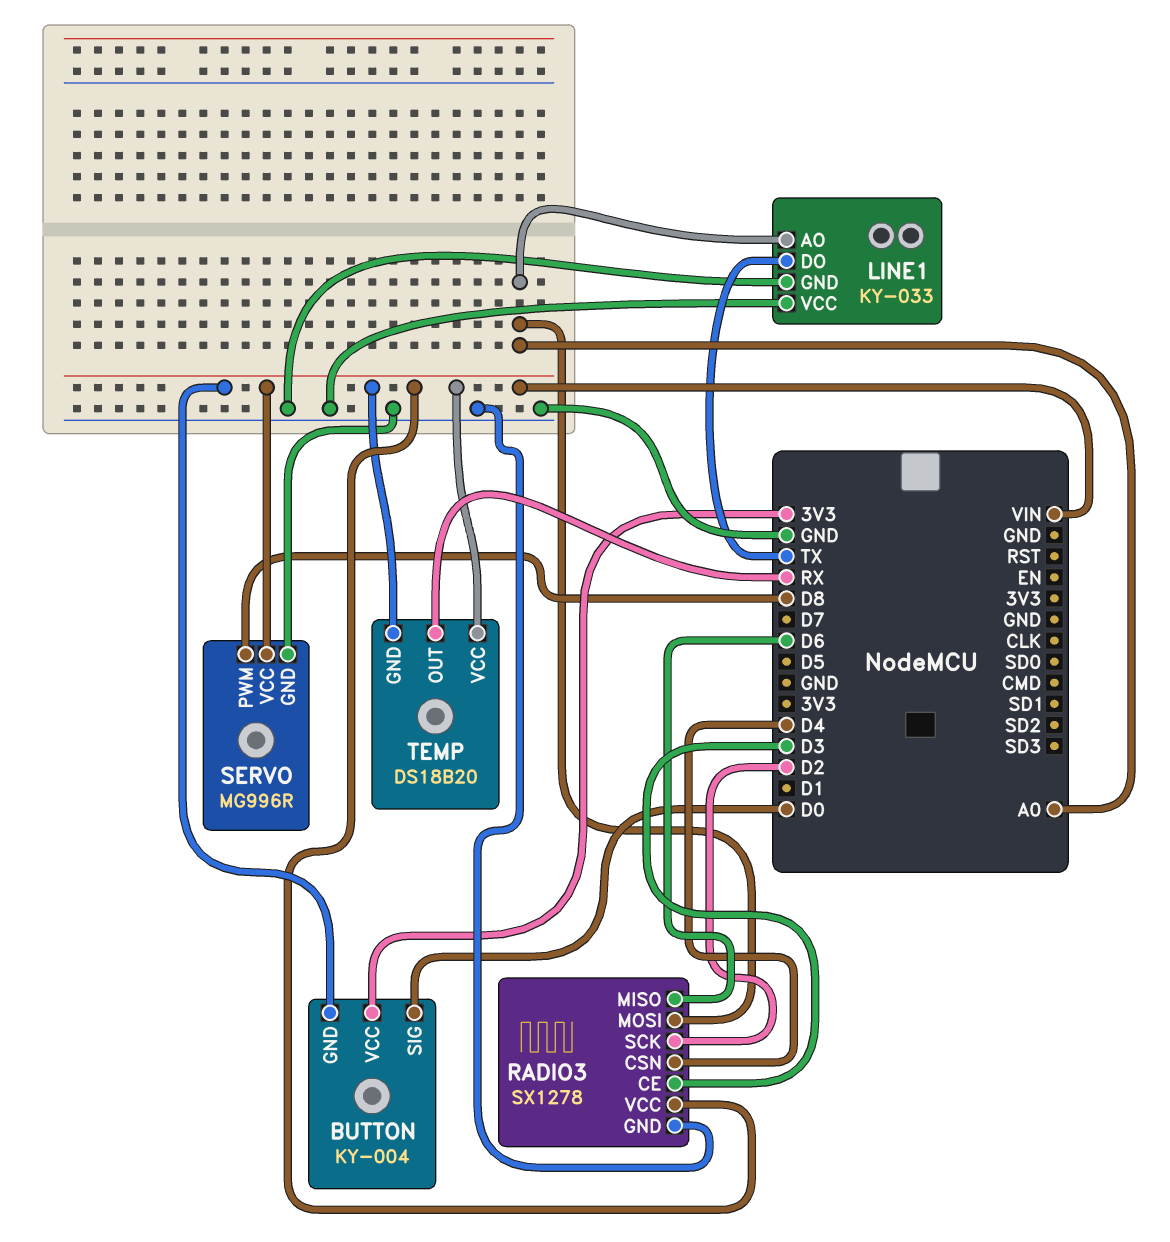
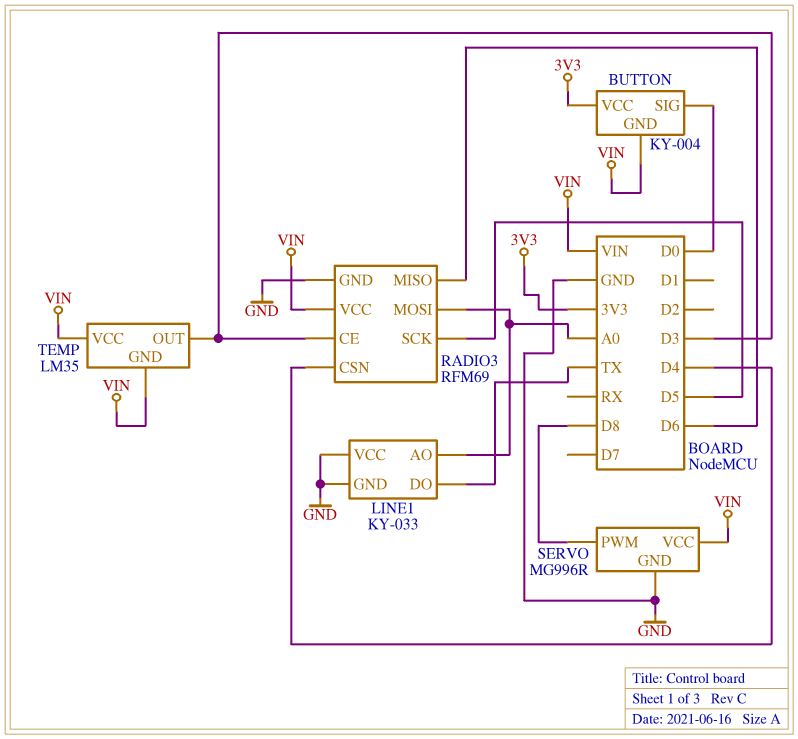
RADIO3: SX1278 -> RFM69
RADIO3 pin SCK: D2 -> D5
TEMP: DS18B20 -> LM35
TEMP pin OUT: RX -> D3

